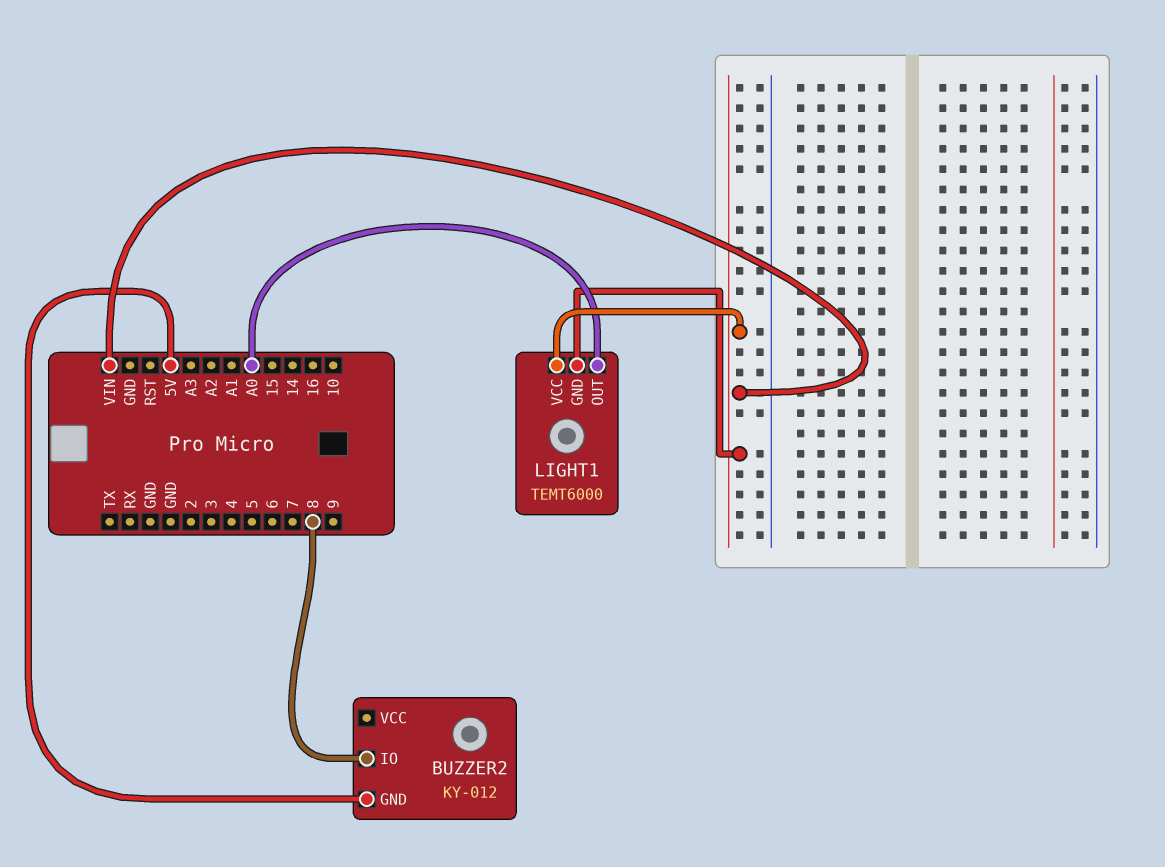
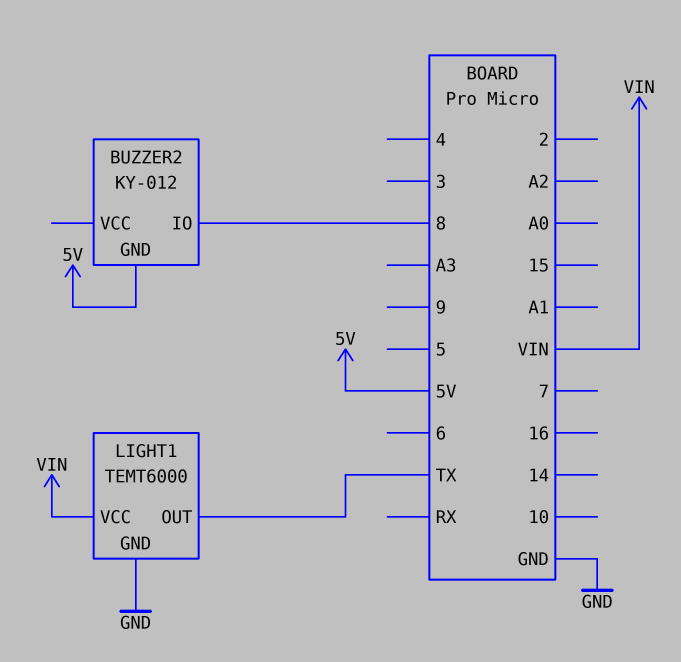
LIGHT1 pin GND: VIN -> GND
LIGHT1 pin OUT: A0 -> TX

